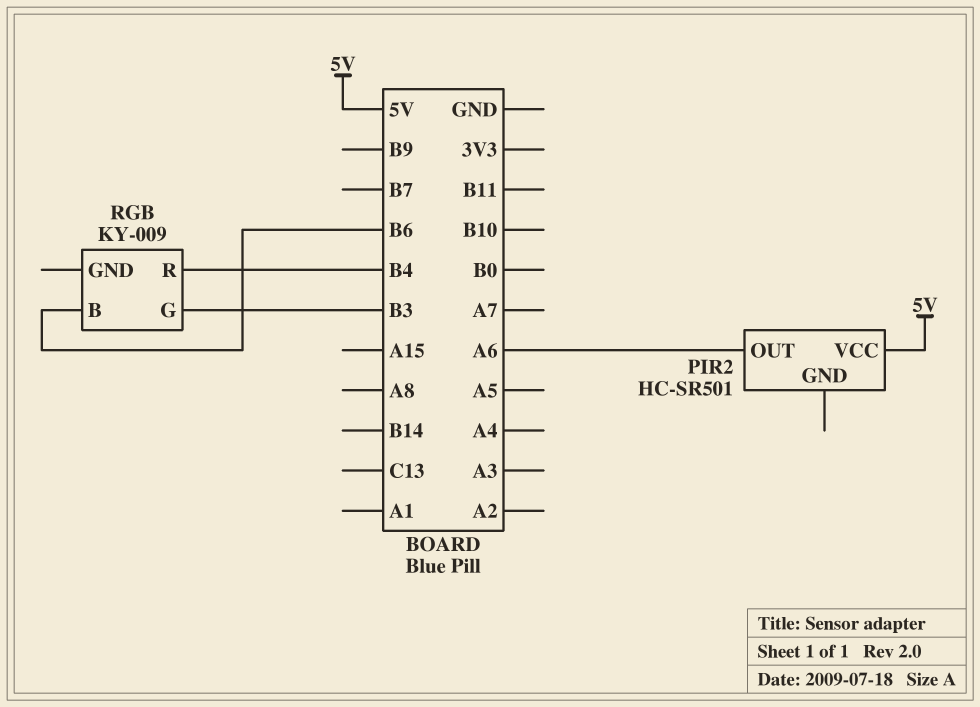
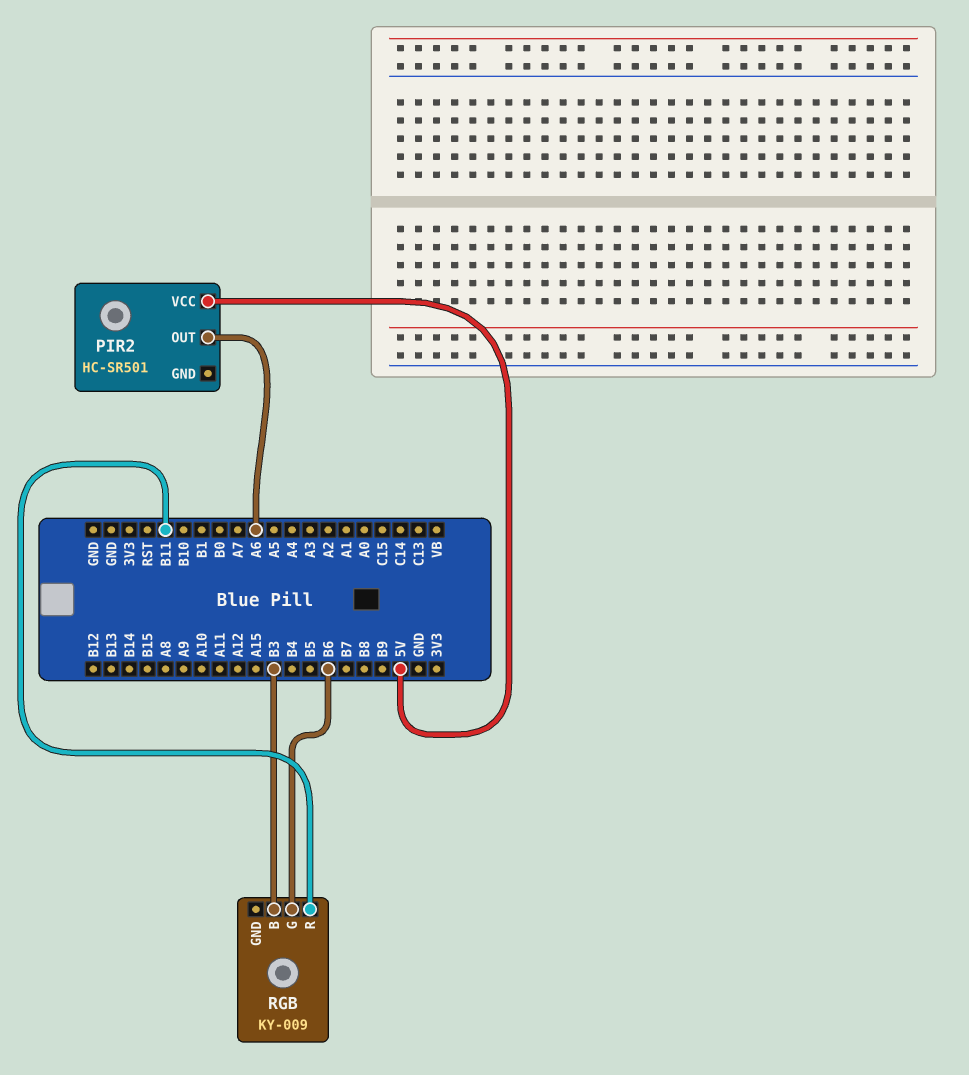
RGB pin B: B6 -> B3
RGB pin G: B3 -> B6
RGB pin R: B4 -> B11

